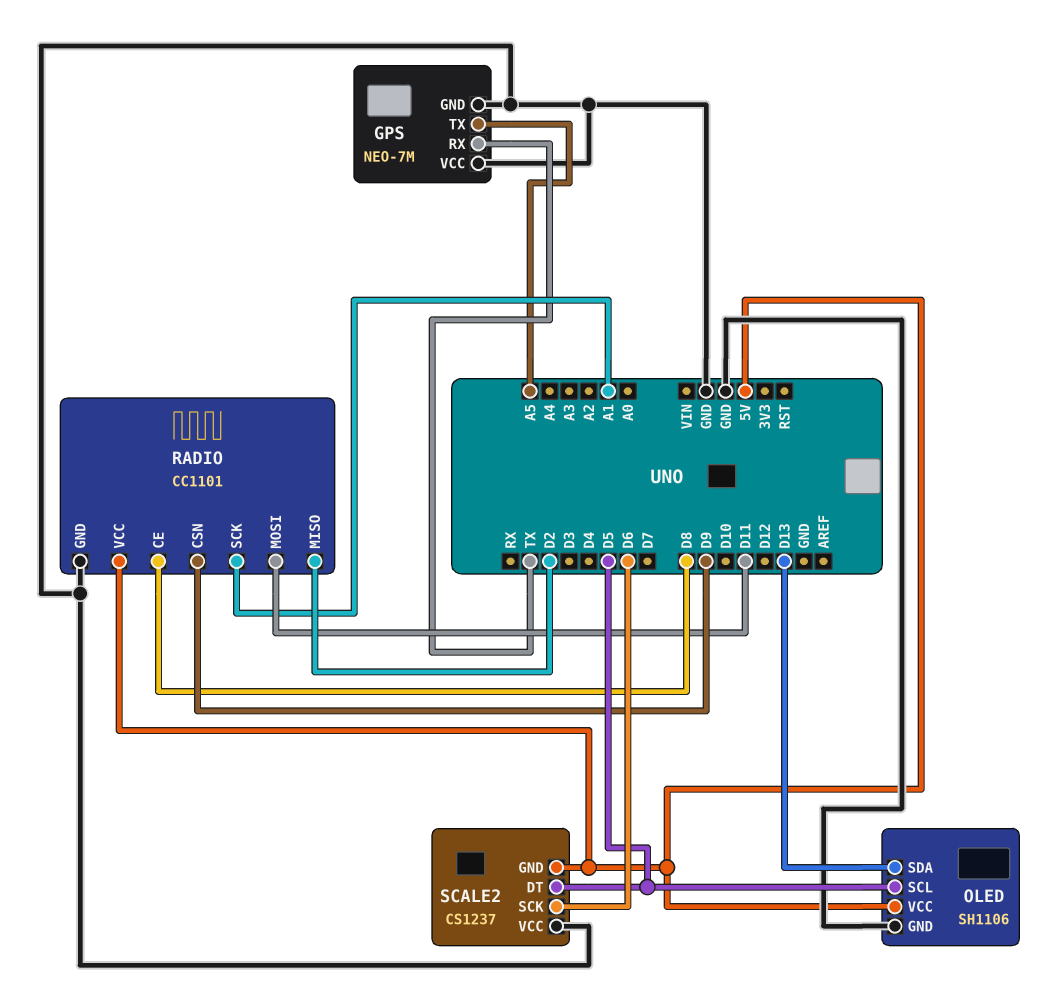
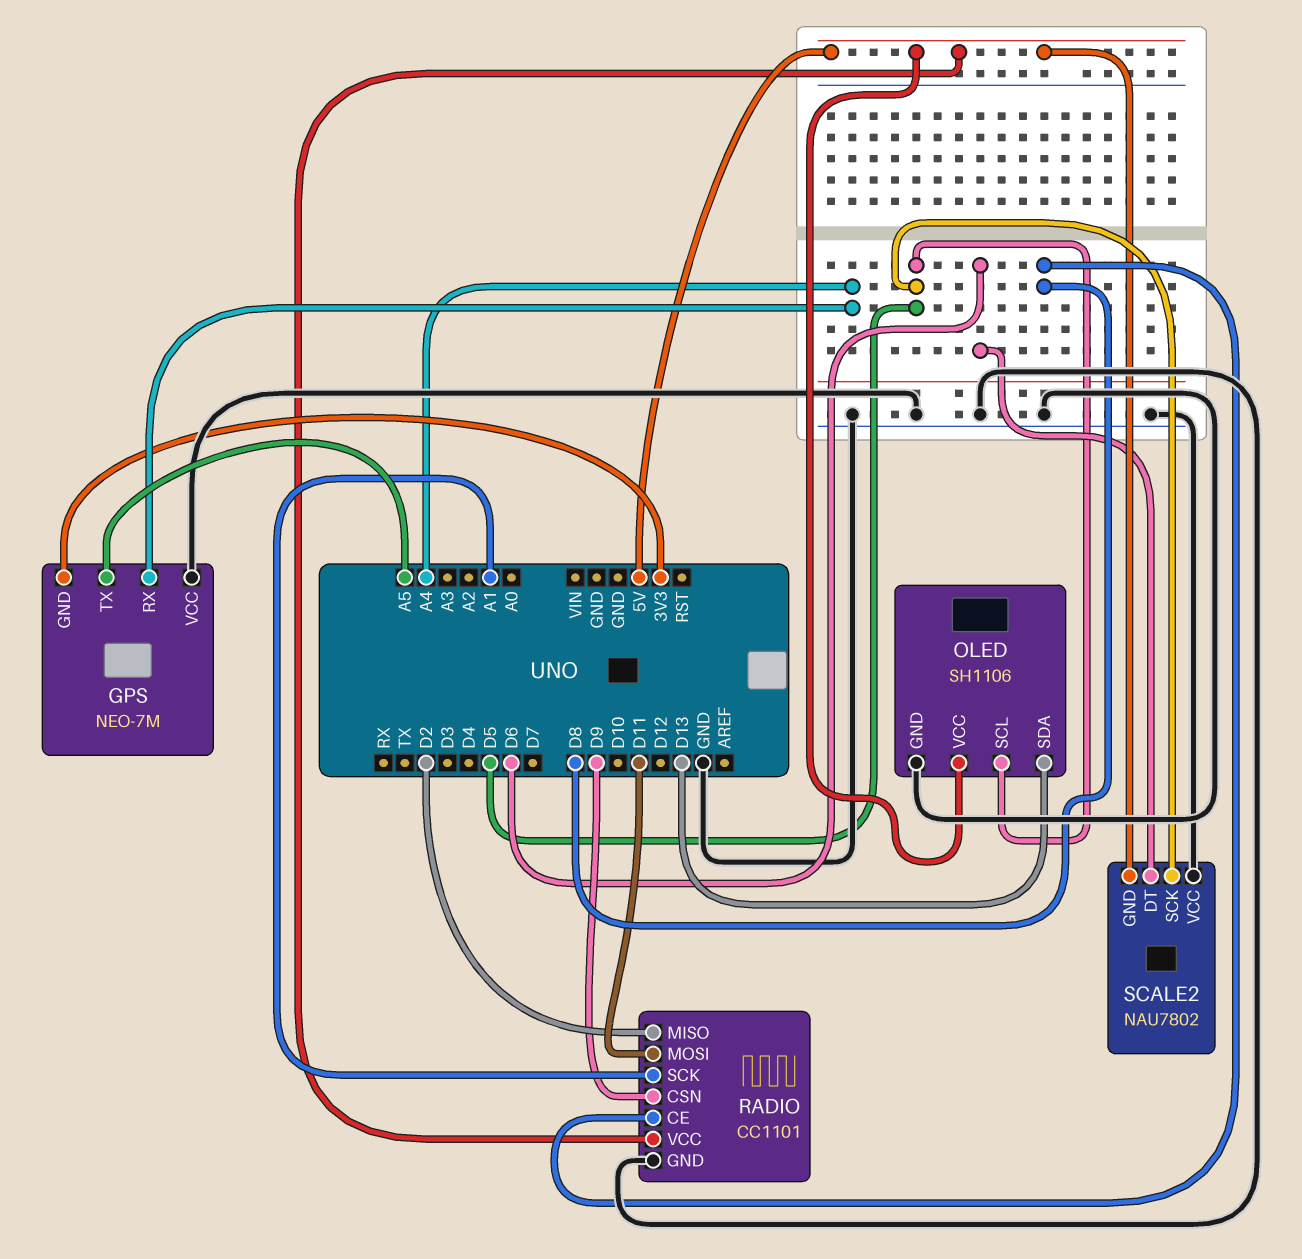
GPS pin GND: GND -> 3V3
GPS pin RX: TX -> A4
SCALE2: CS1237 -> NAU7802
SCALE2 pin DT: D5 -> D6
SCALE2 pin SCK: D6 -> D5

